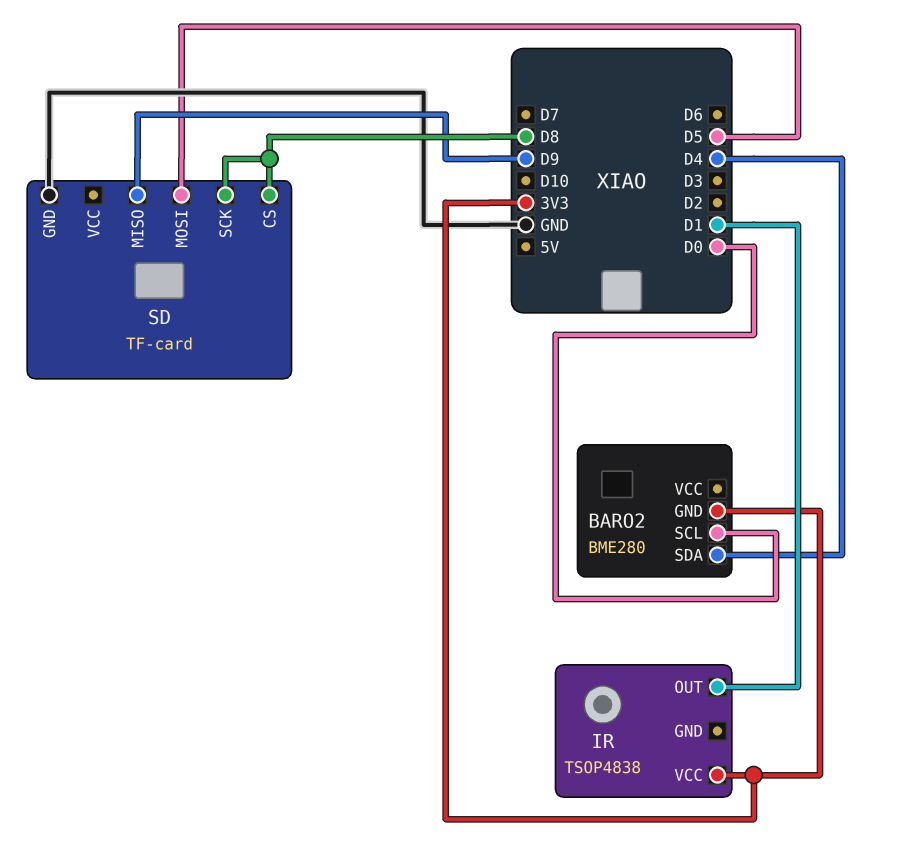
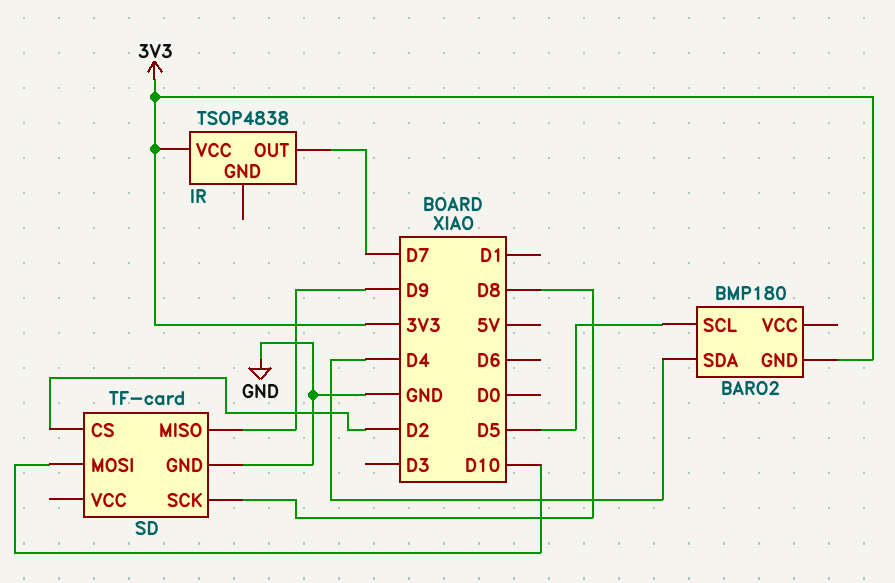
BARO2: BME280 -> BMP180
BARO2 pin SCL: D0 -> D5
IR pin OUT: D1 -> D7
SD pin CS: D8 -> D2
SD pin MOSI: D5 -> D10

